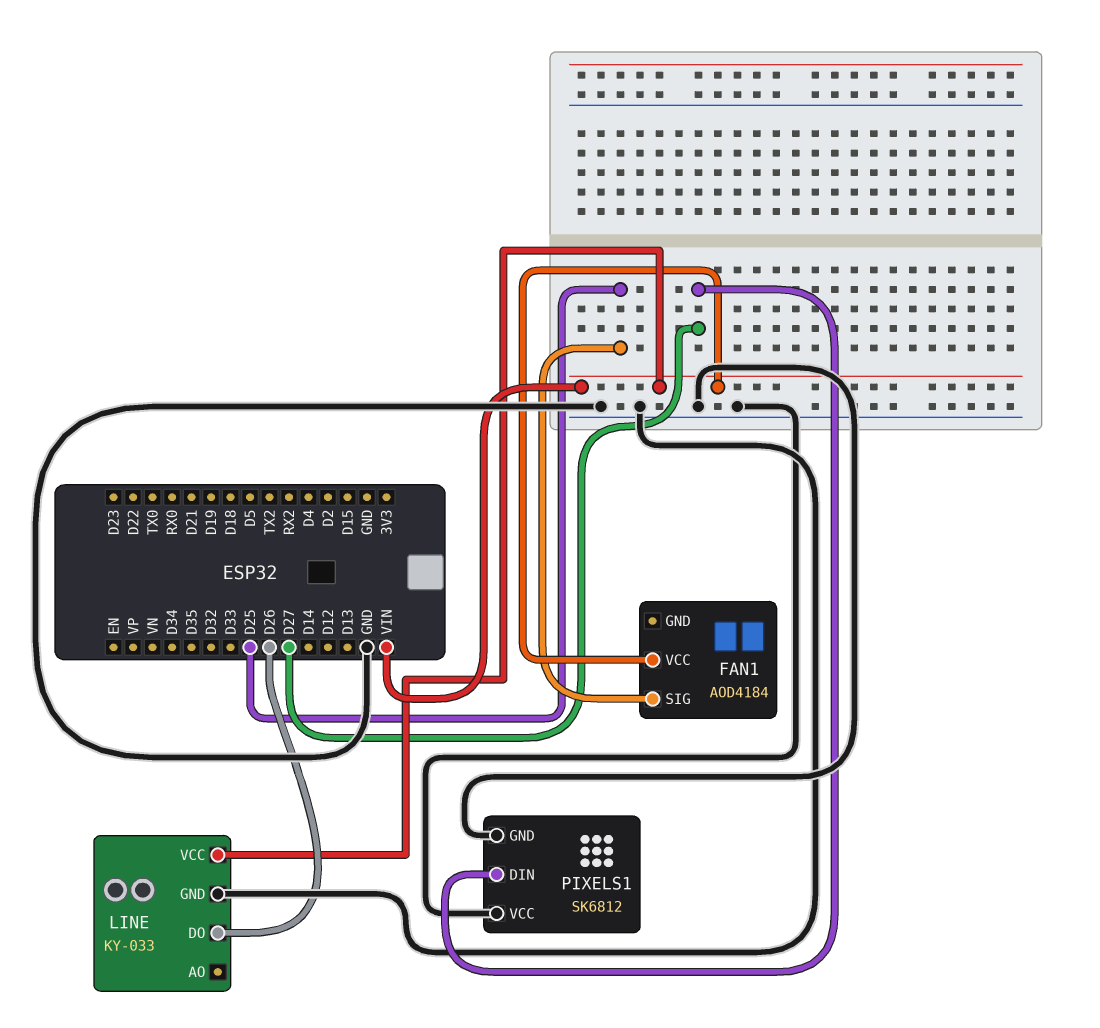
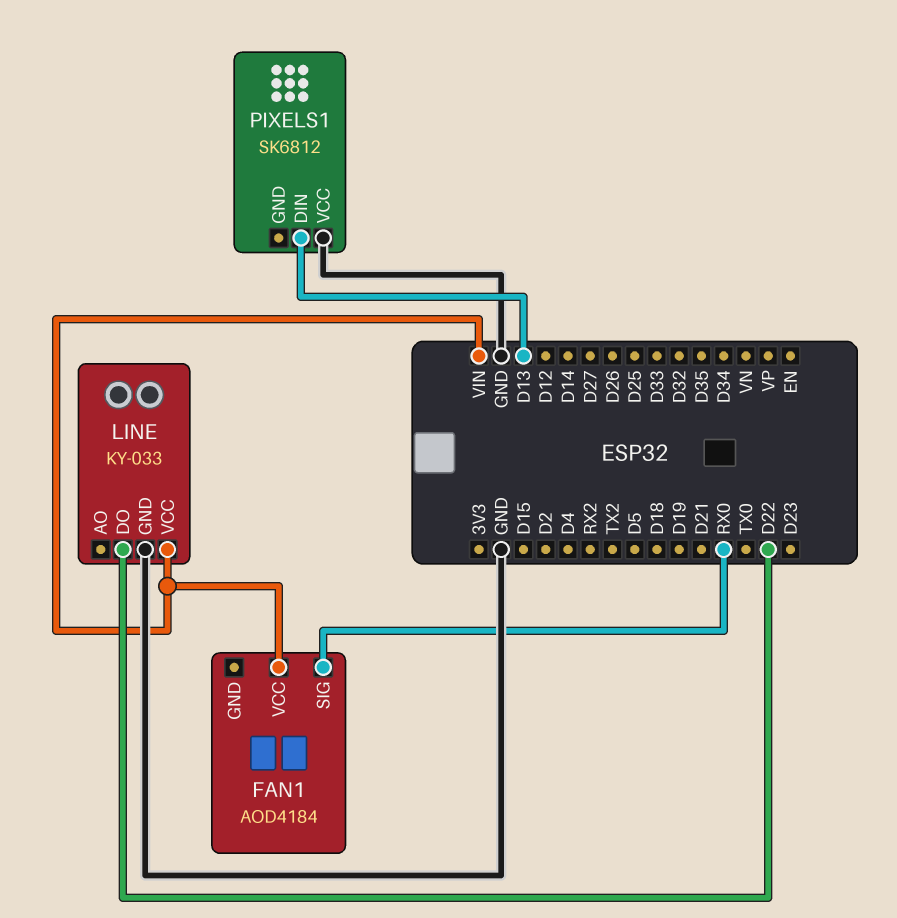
FAN1 pin SIG: D25 -> RX0
LINE pin DO: D26 -> D22
PIXELS1 pin DIN: D27 -> D13
PIXELS1 pin GND: GND -> none

